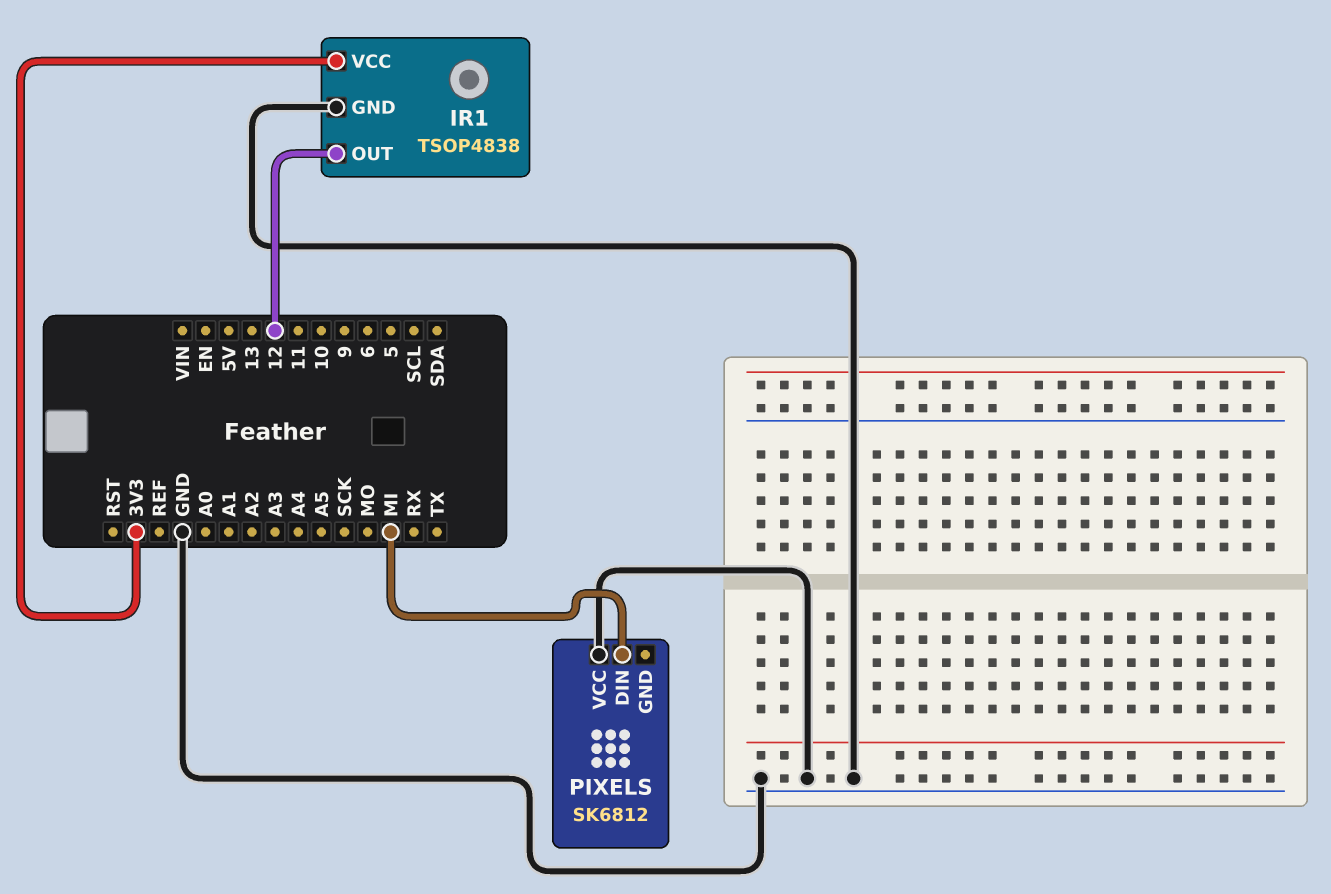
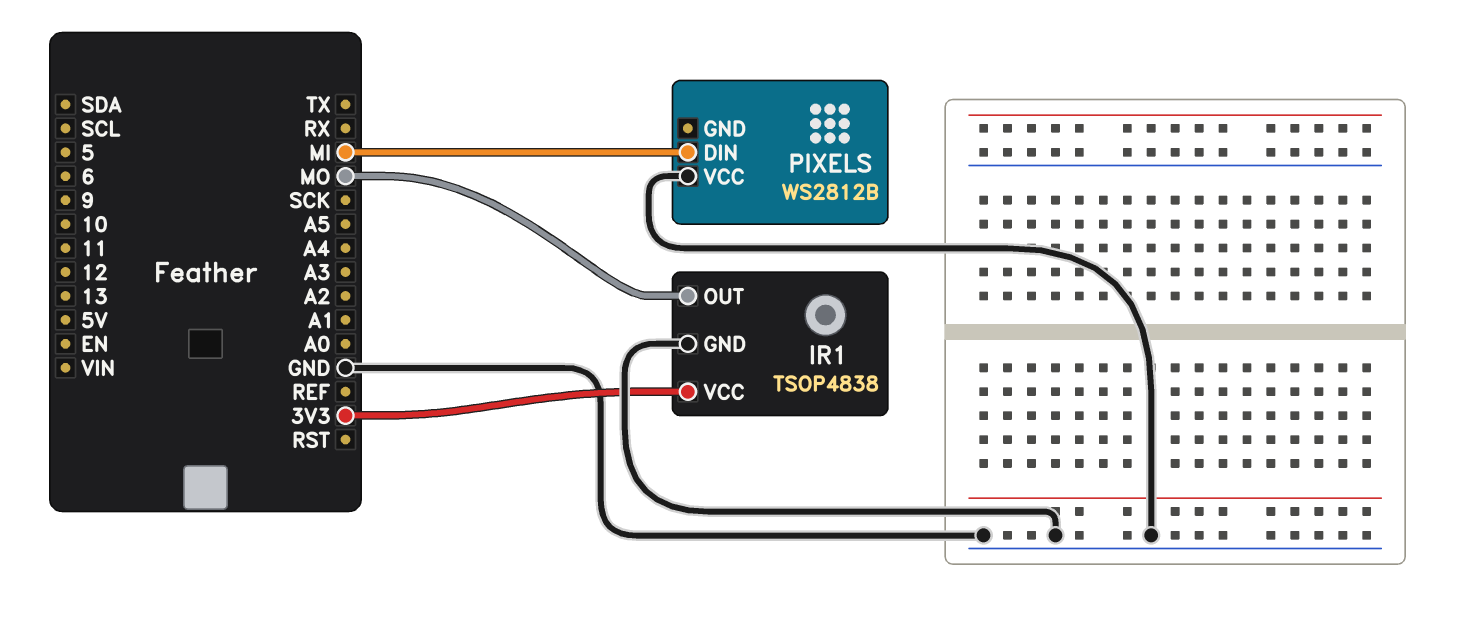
IR1 pin OUT: 12 -> MO
PIXELS: SK6812 -> WS2812B

